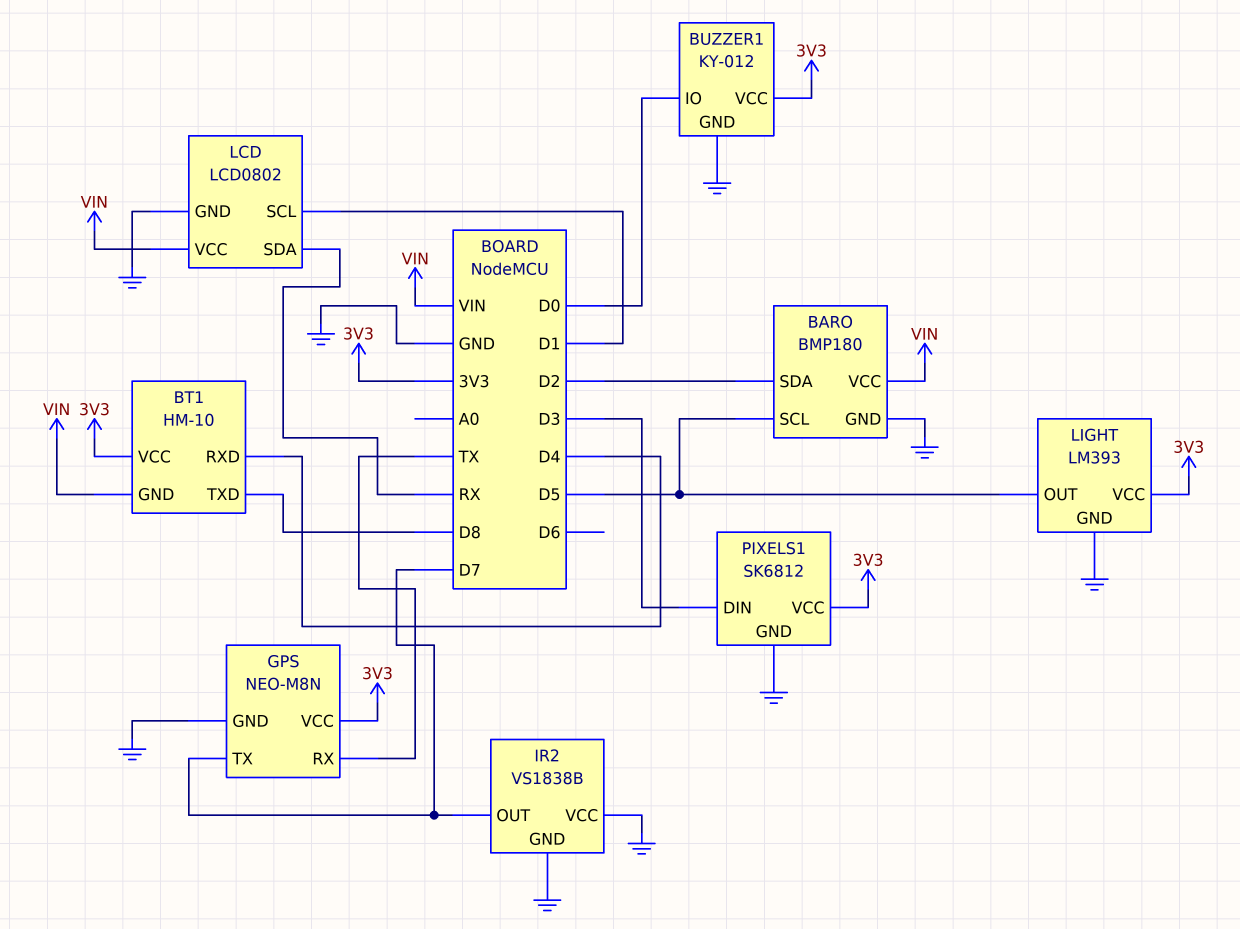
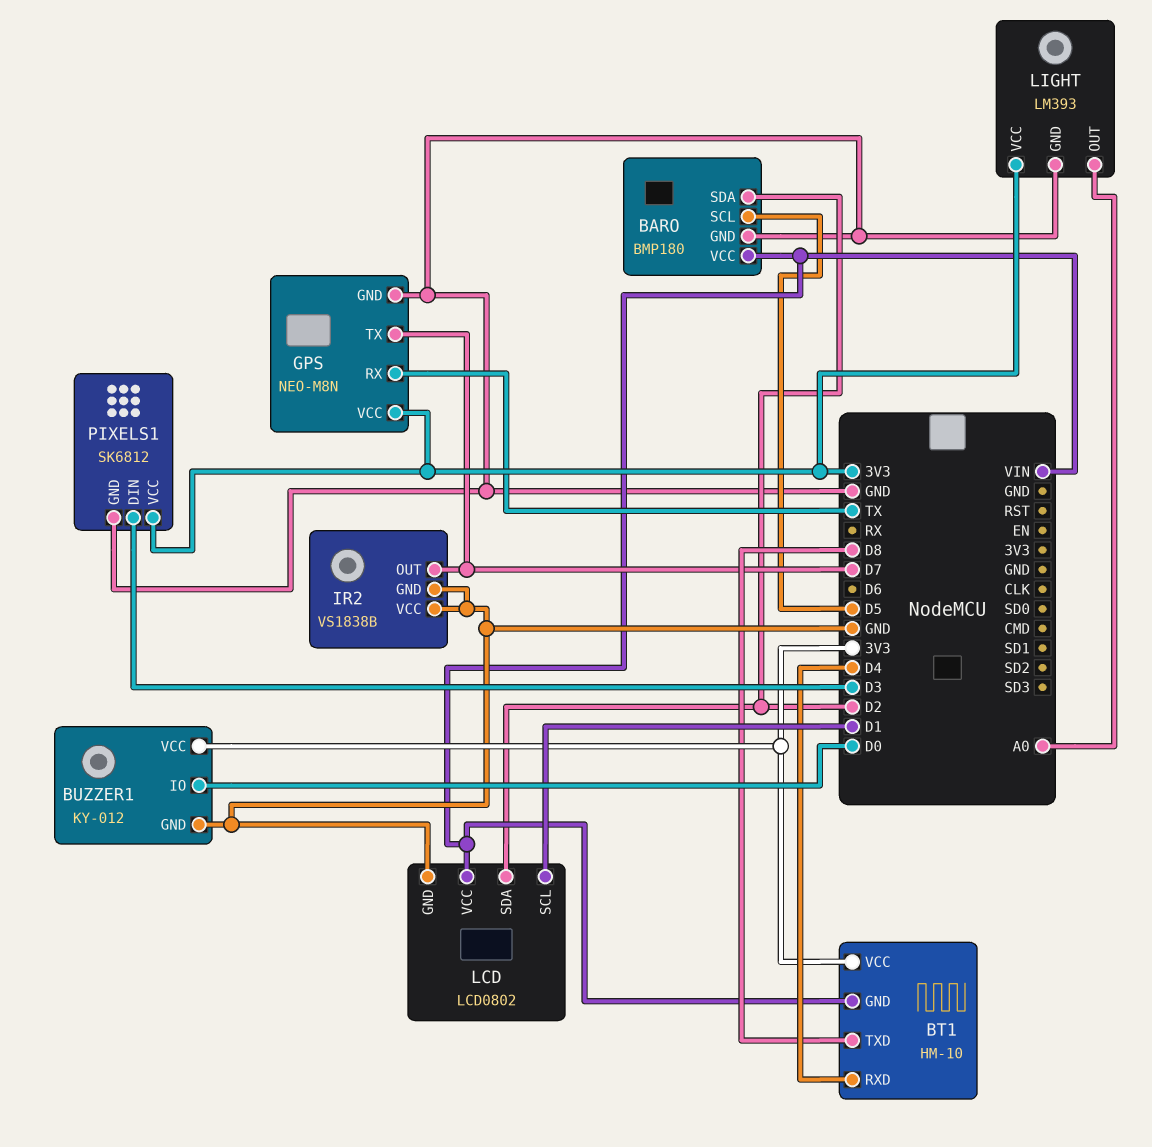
LCD pin SDA: RX -> D2
LIGHT pin OUT: D5 -> A0

